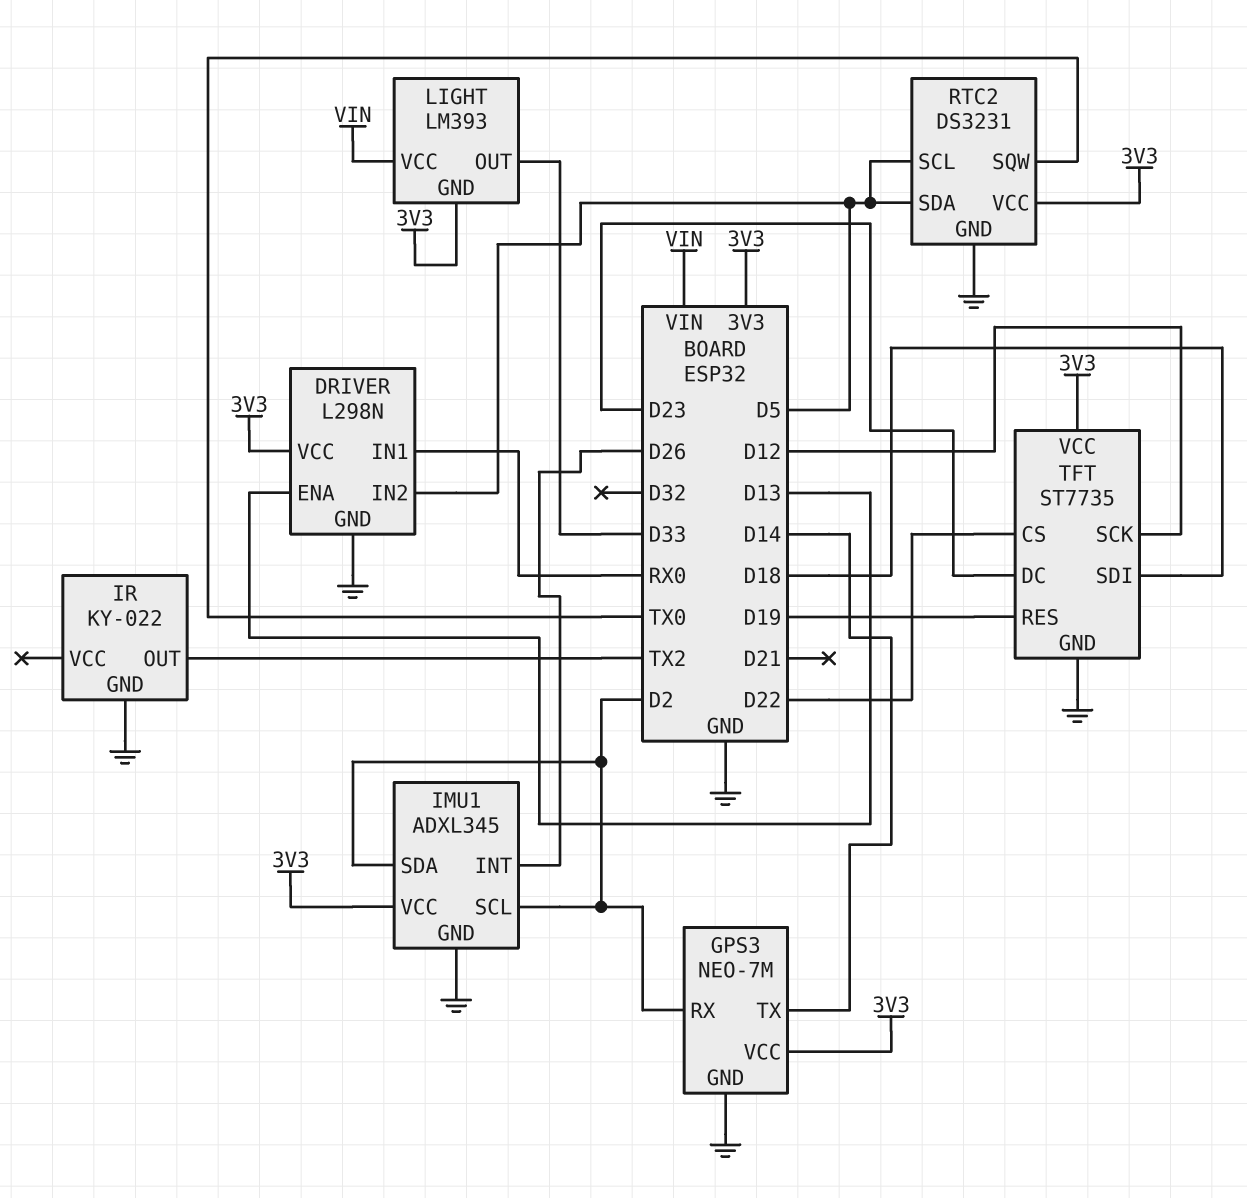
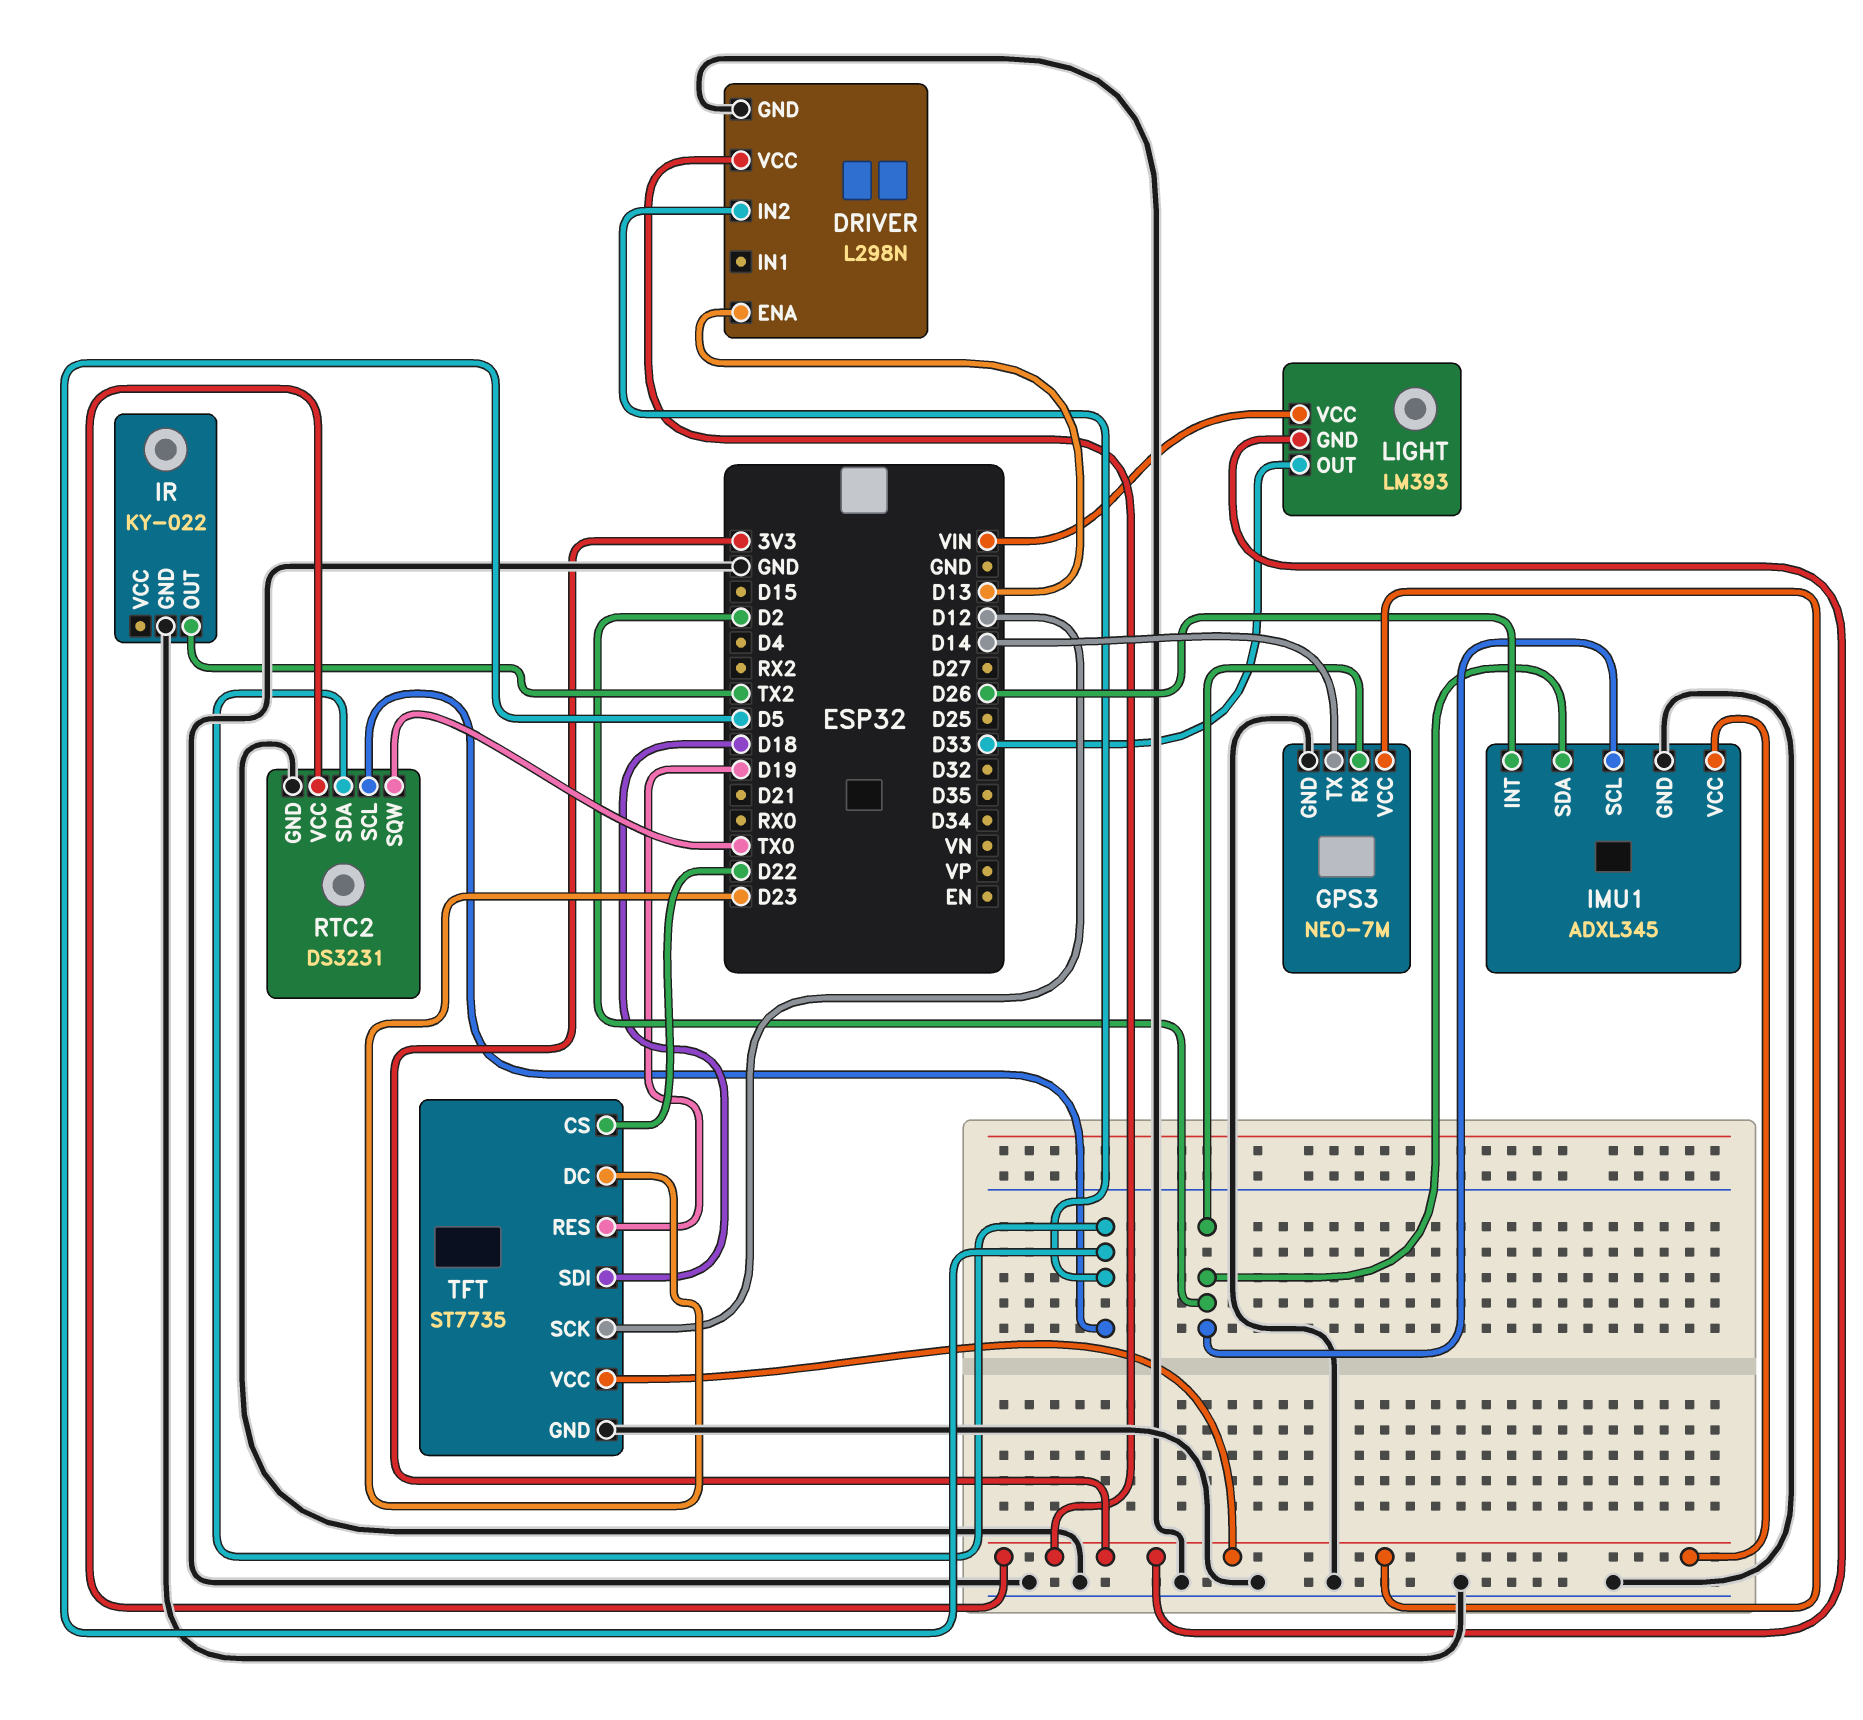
DRIVER pin IN1: RX0 -> none

